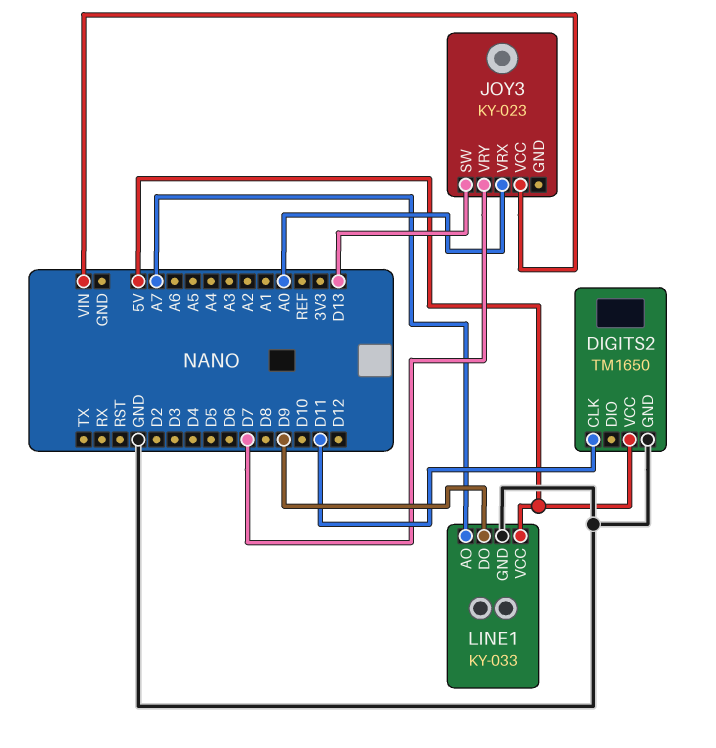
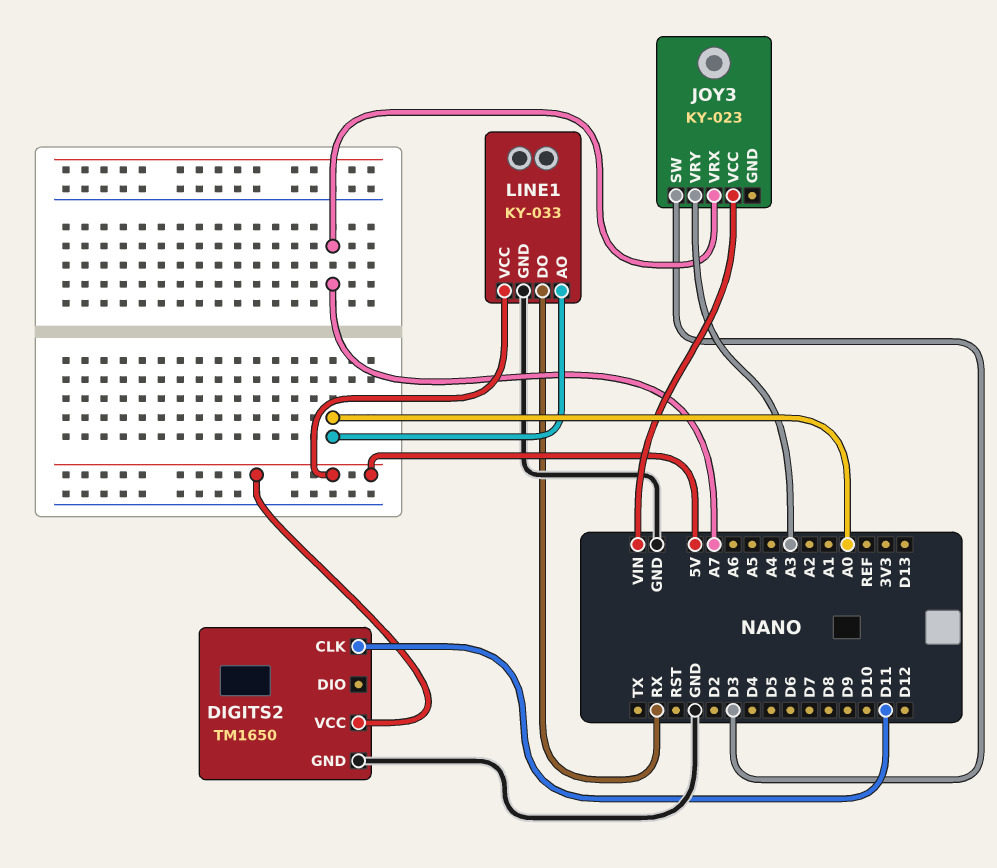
JOY3 pin SW: D13 -> D3
JOY3 pin VRX: A0 -> A7
JOY3 pin VRY: D7 -> A3
LINE1 pin AO: A7 -> A0
LINE1 pin DO: D9 -> RX

